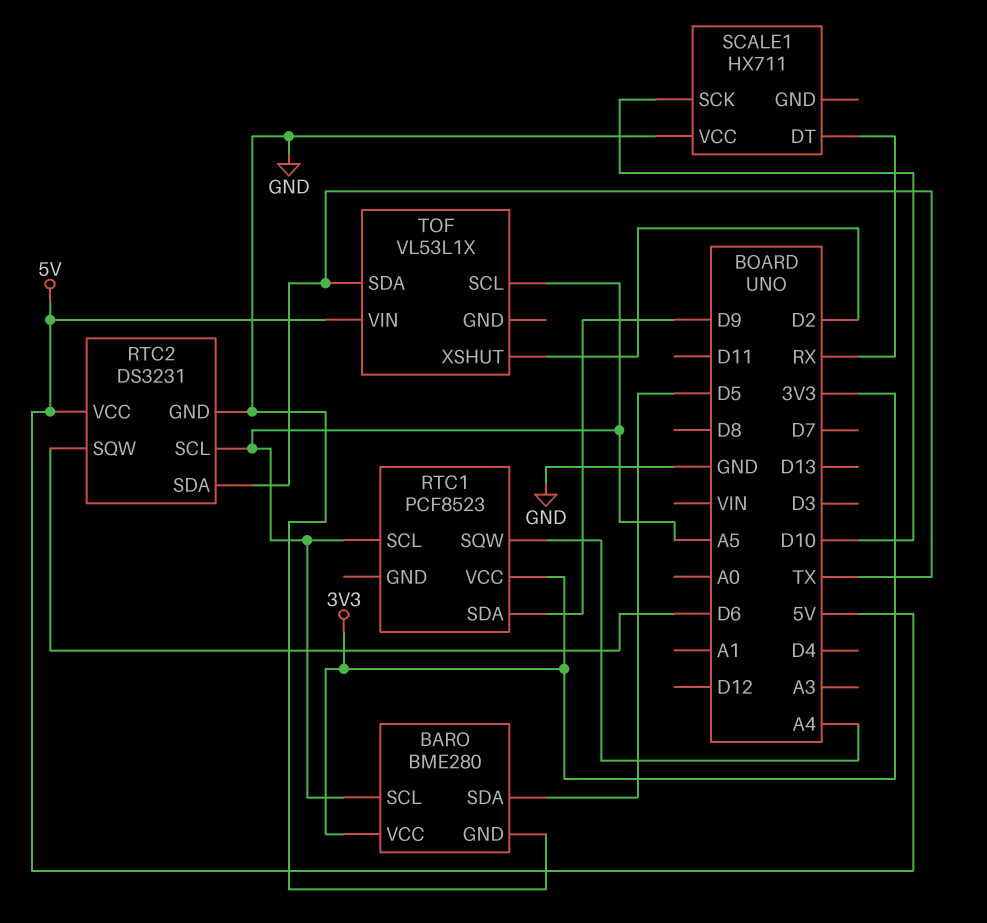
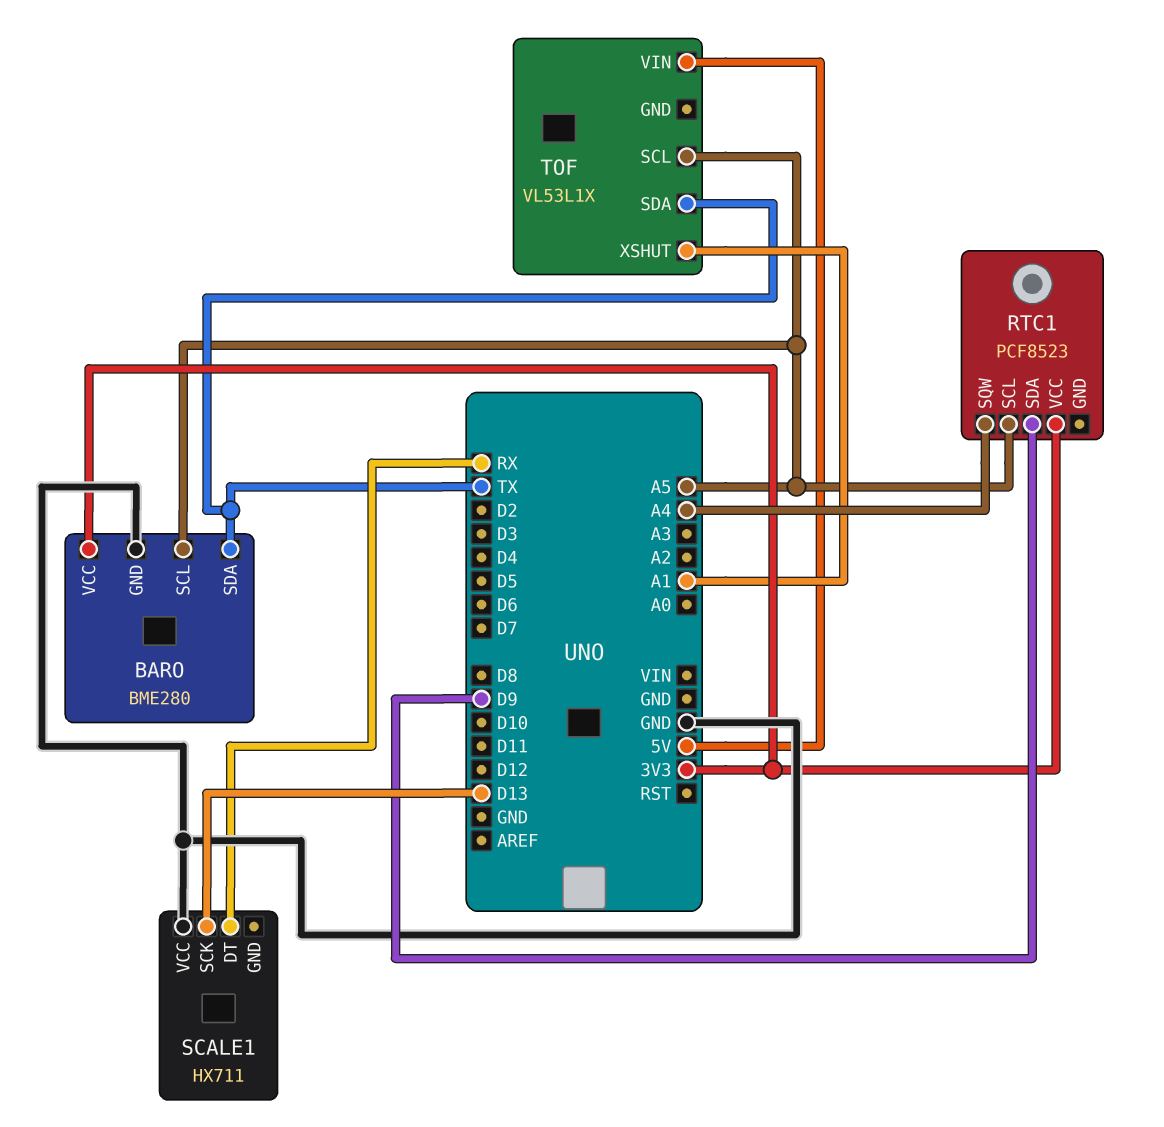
BARO pin SDA: D5 -> TX
RTC2: DS3231 -> none
RTC2 pin GND: GND -> none
RTC2 pin SCL: A5 -> none
RTC2 pin SDA: TX -> none
RTC2 pin SQW: D6 -> none
RTC2 pin VCC: 5V -> none
SCALE1 pin SCK: D10 -> D13
TOF pin XSHUT: D2 -> A1

